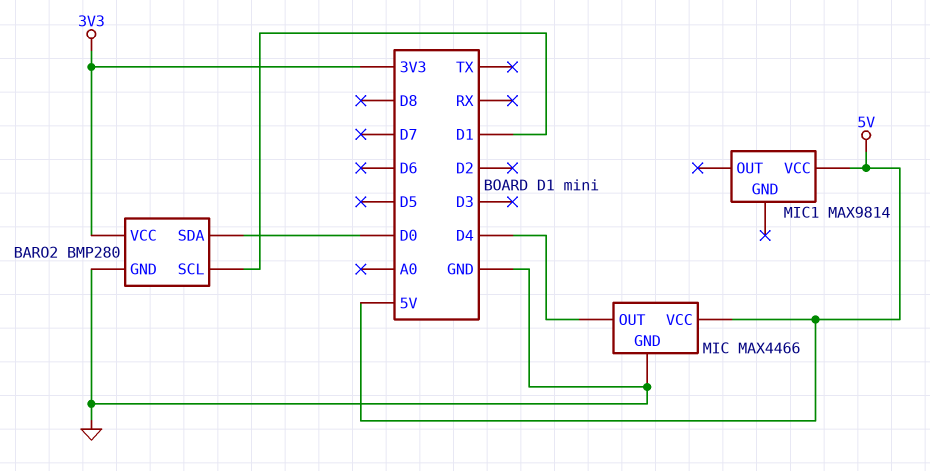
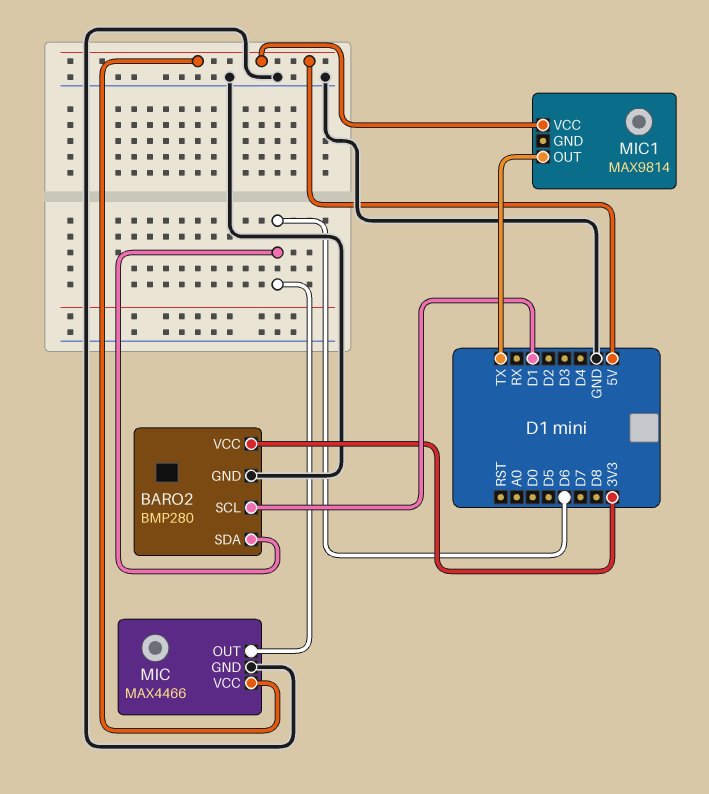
BARO2 pin SDA: D0 -> D6
MIC pin OUT: D4 -> D6
MIC1 pin OUT: none -> TX

